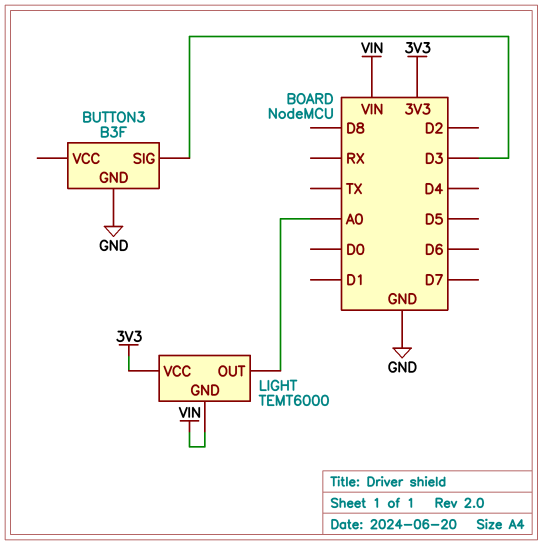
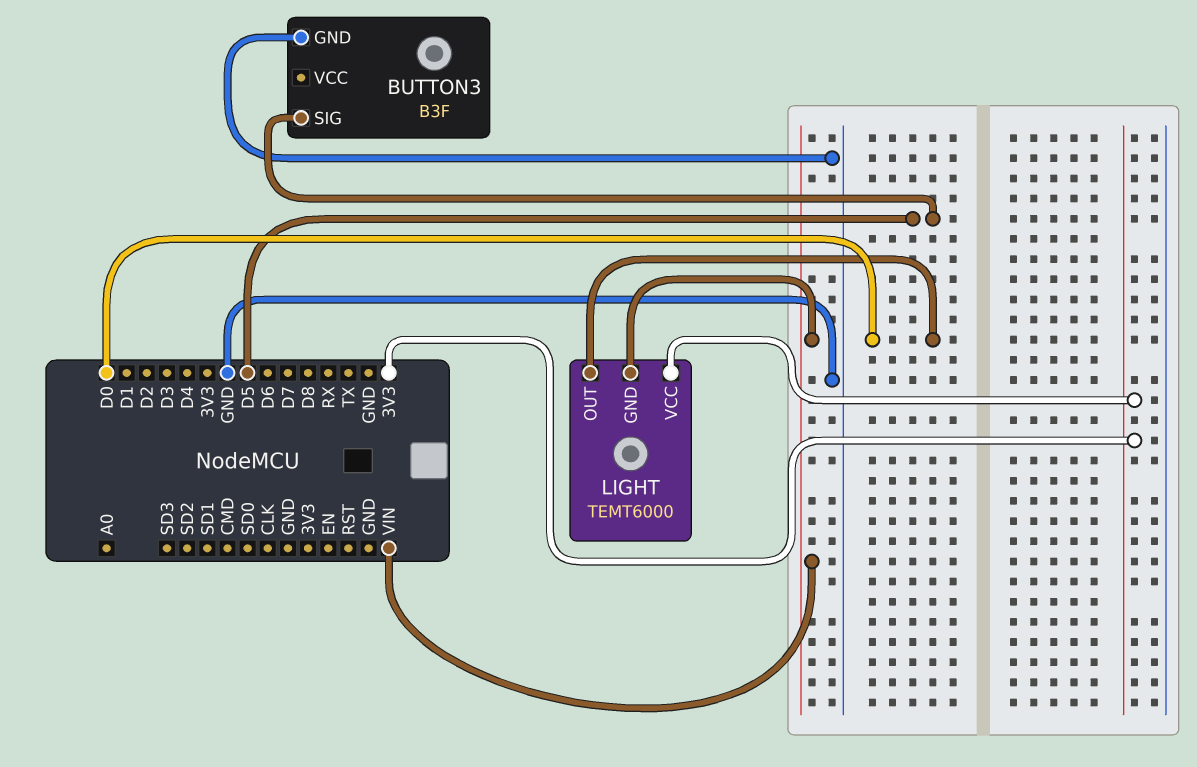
BUTTON3 pin SIG: D3 -> D5
LIGHT pin OUT: A0 -> D0

